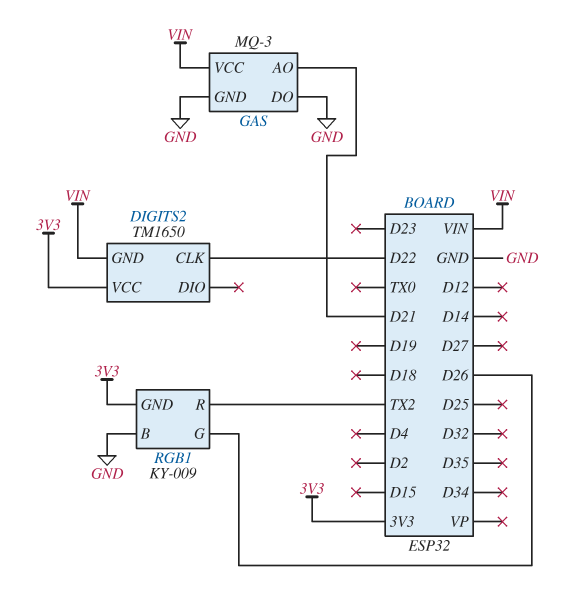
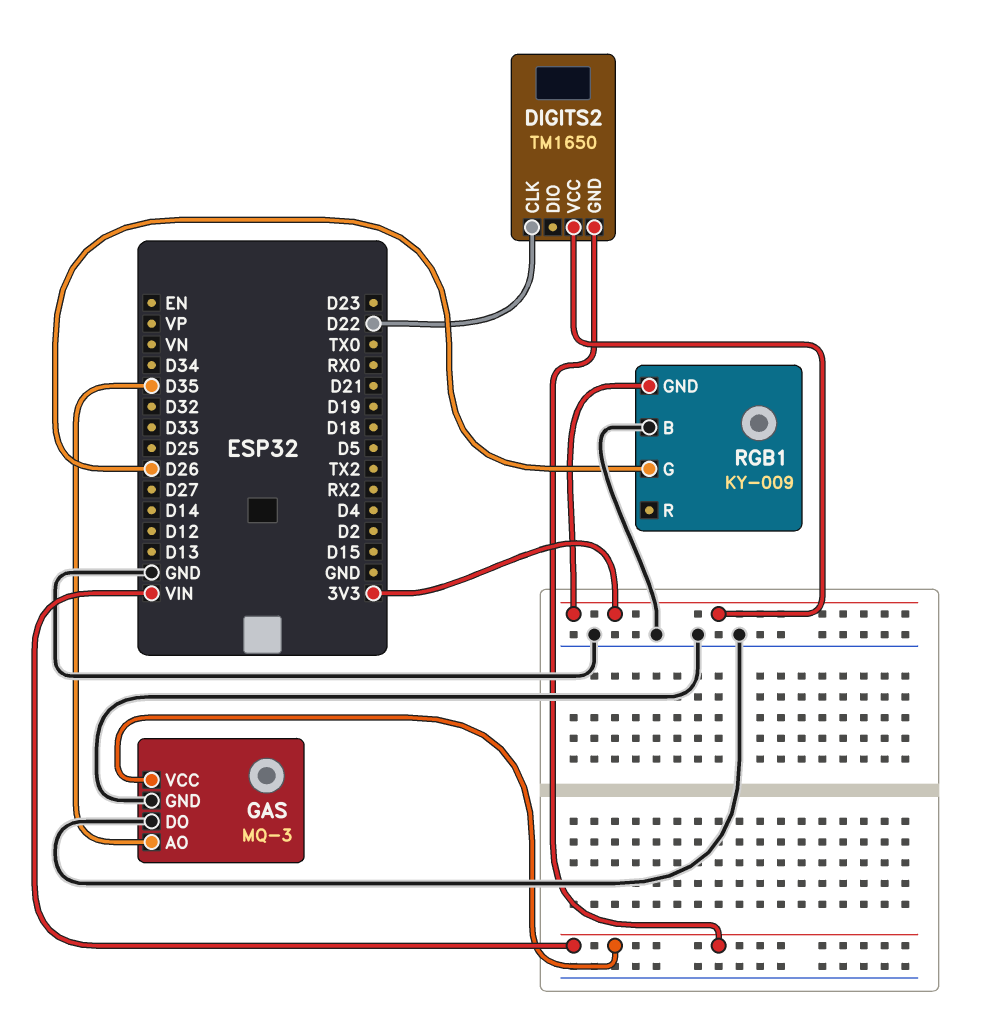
GAS pin AO: D21 -> D35
RGB1 pin R: TX2 -> none

